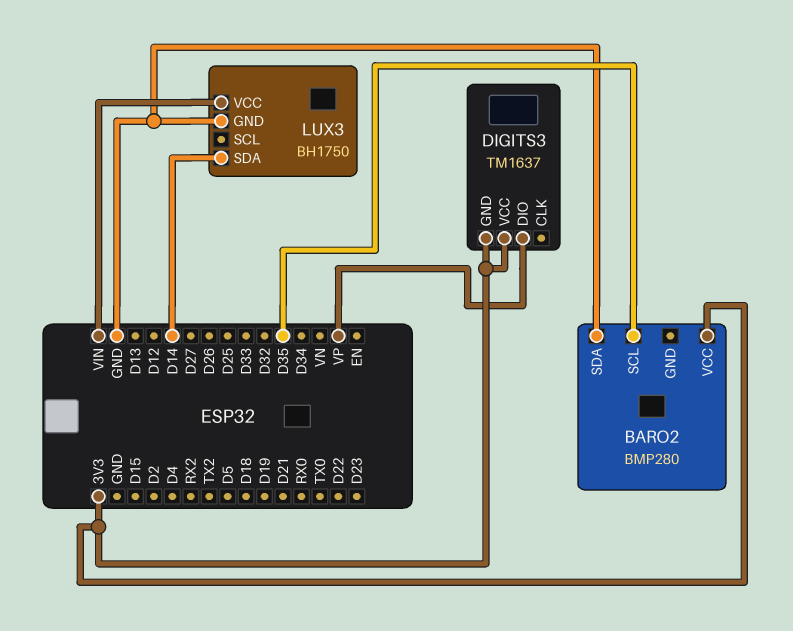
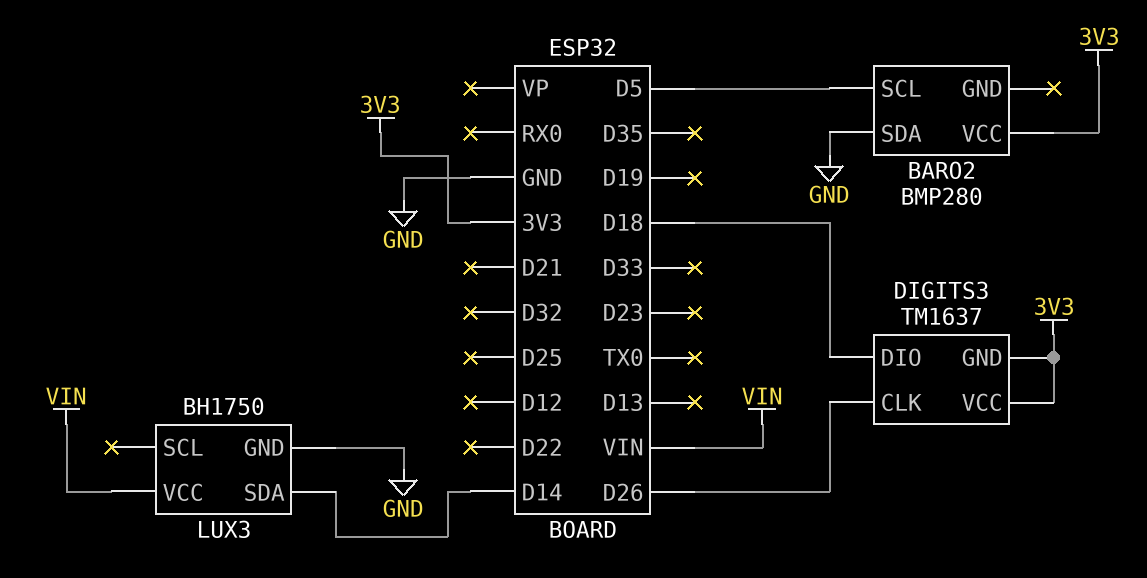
BARO2 pin SCL: D35 -> D5
DIGITS3 pin CLK: none -> D26
DIGITS3 pin DIO: VP -> D18

